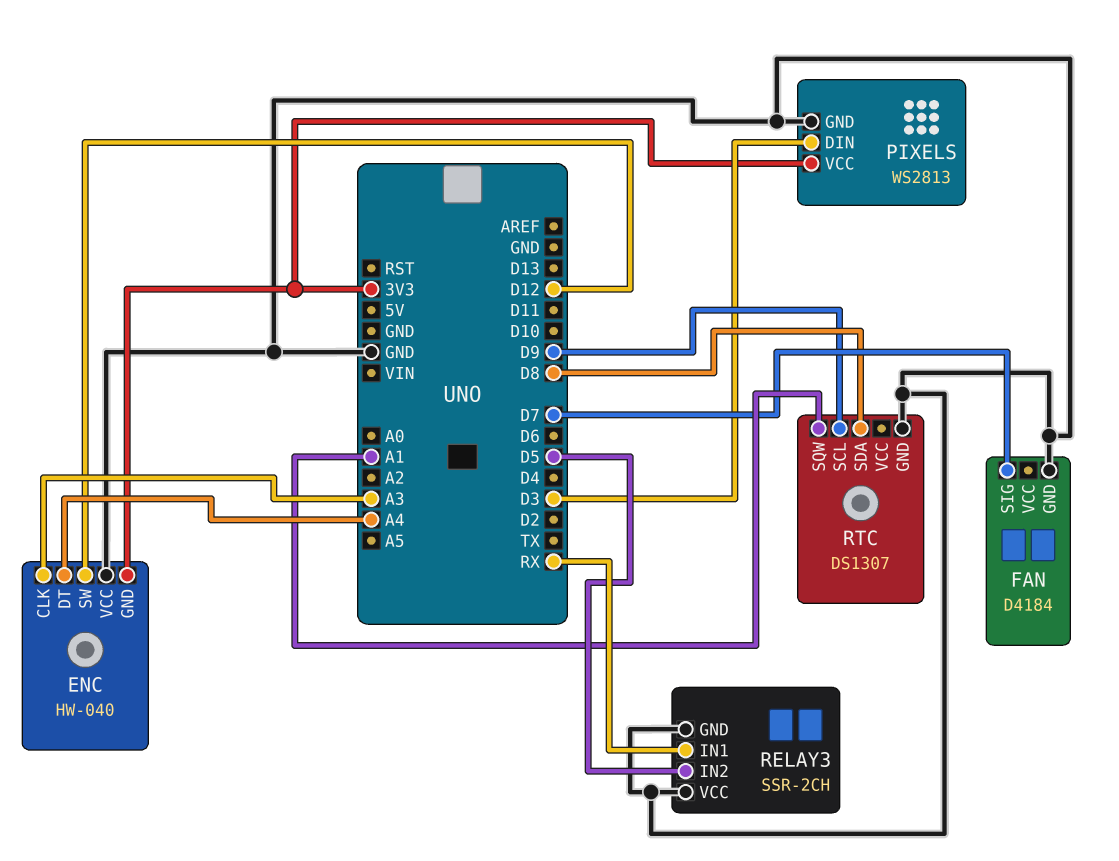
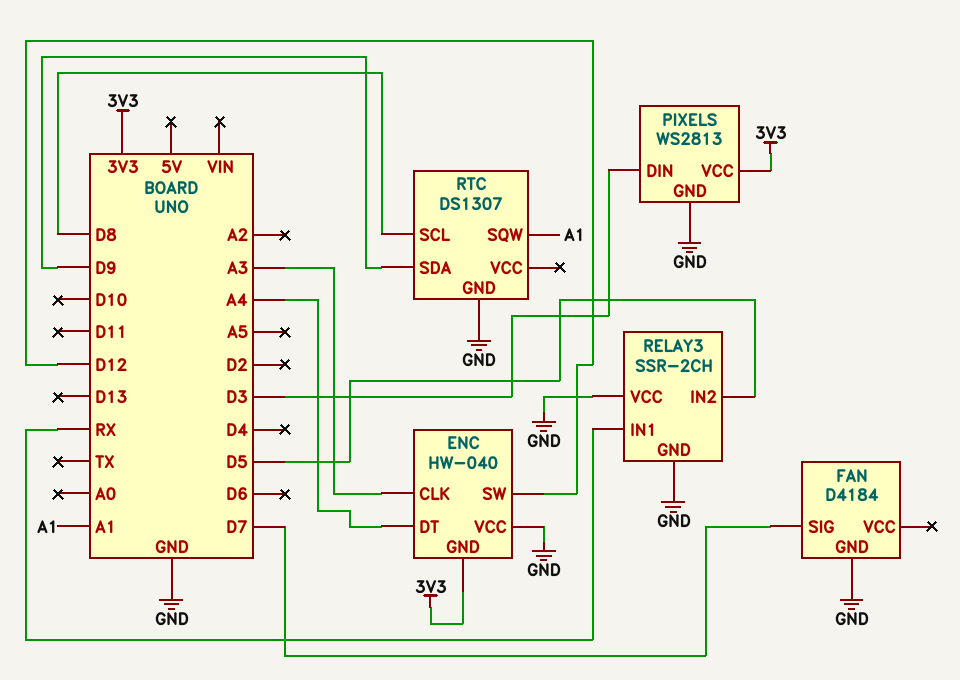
RTC pin SCL: D9 -> D8
RTC pin SDA: D8 -> D9

